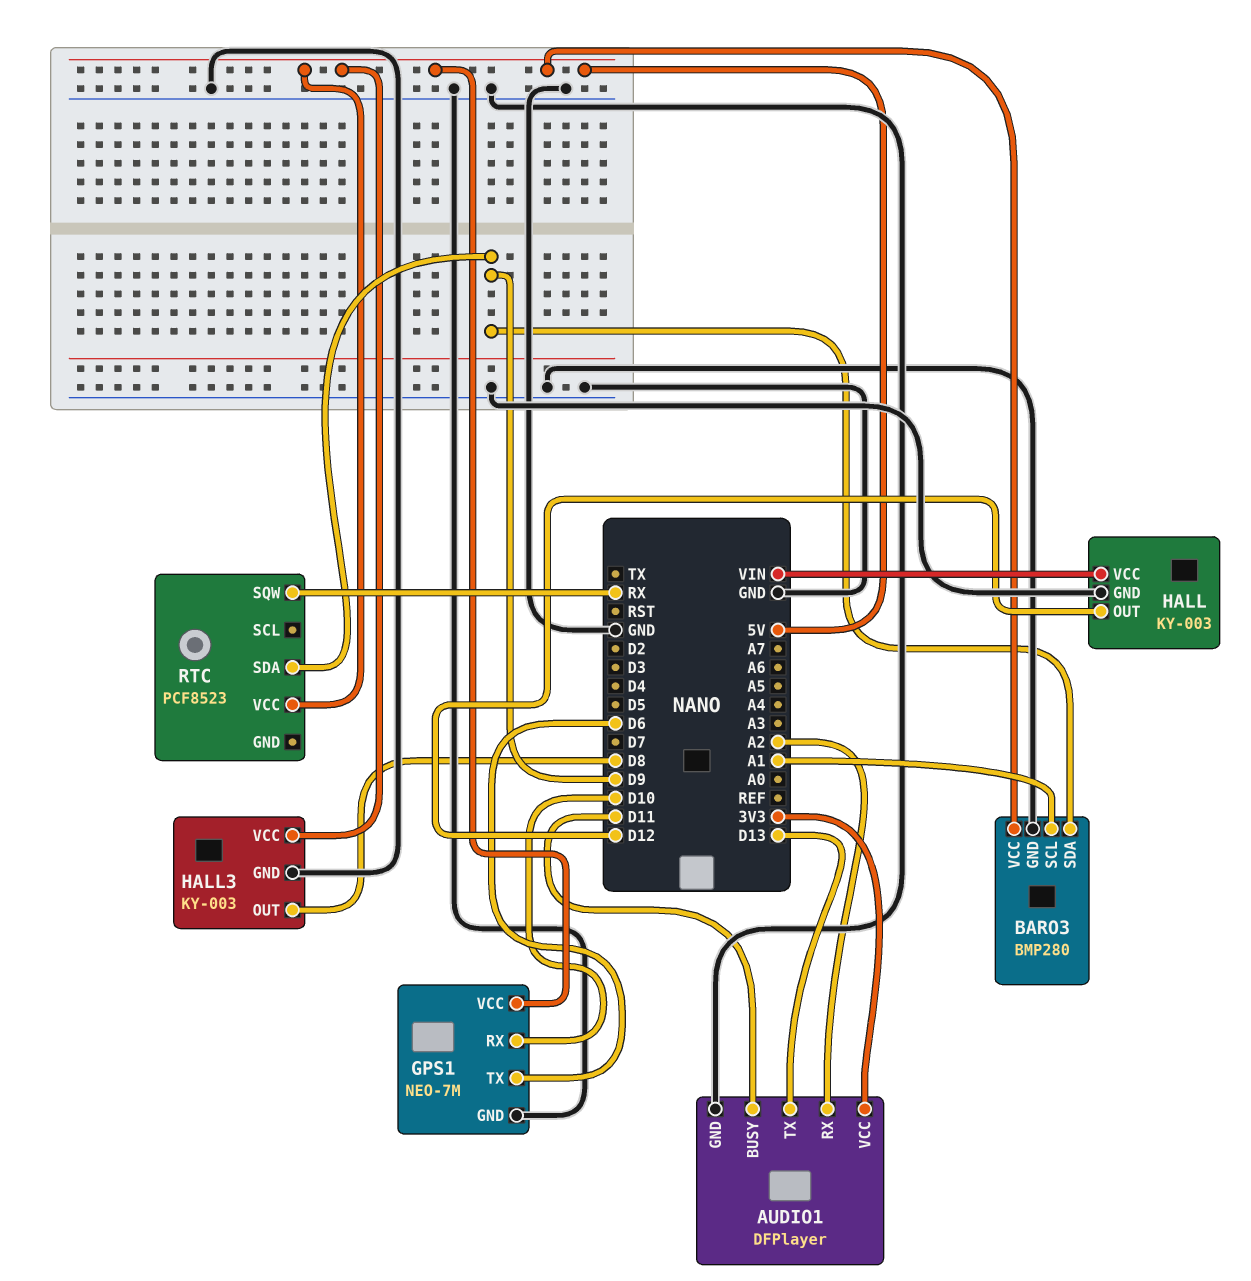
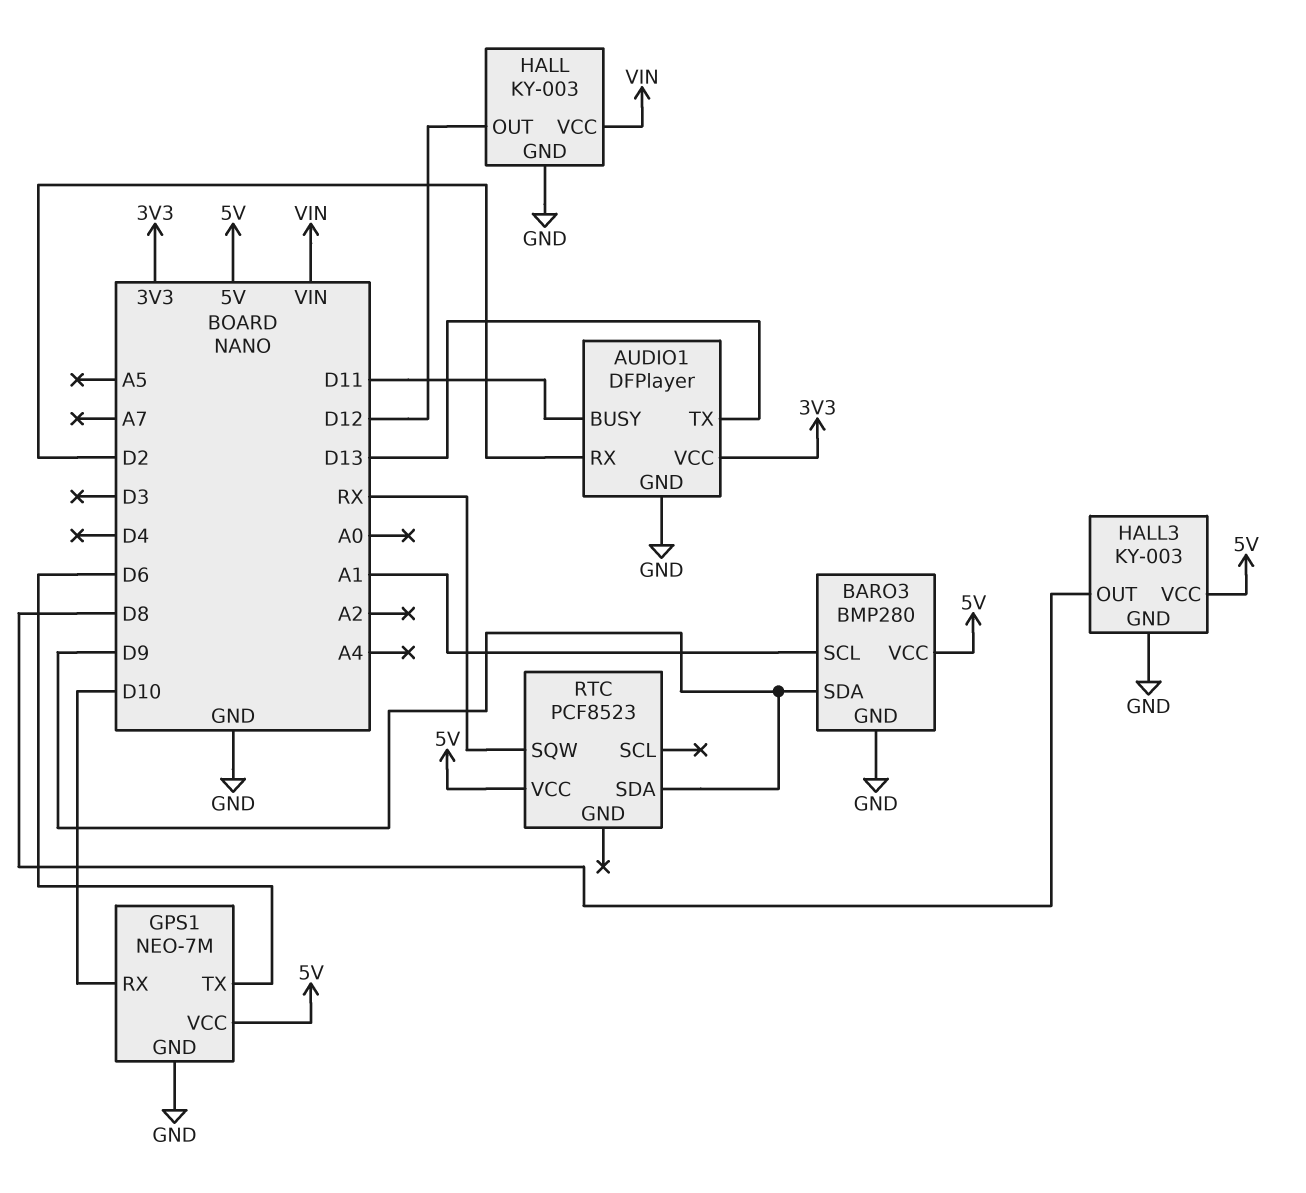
AUDIO1 pin RX: A2 -> D2

